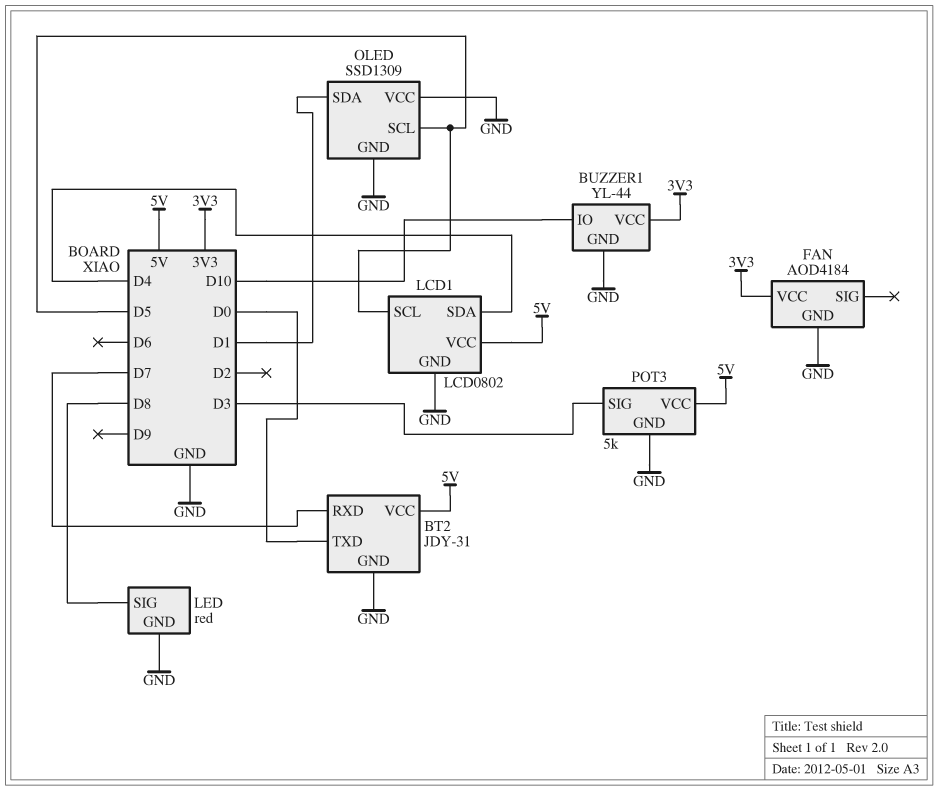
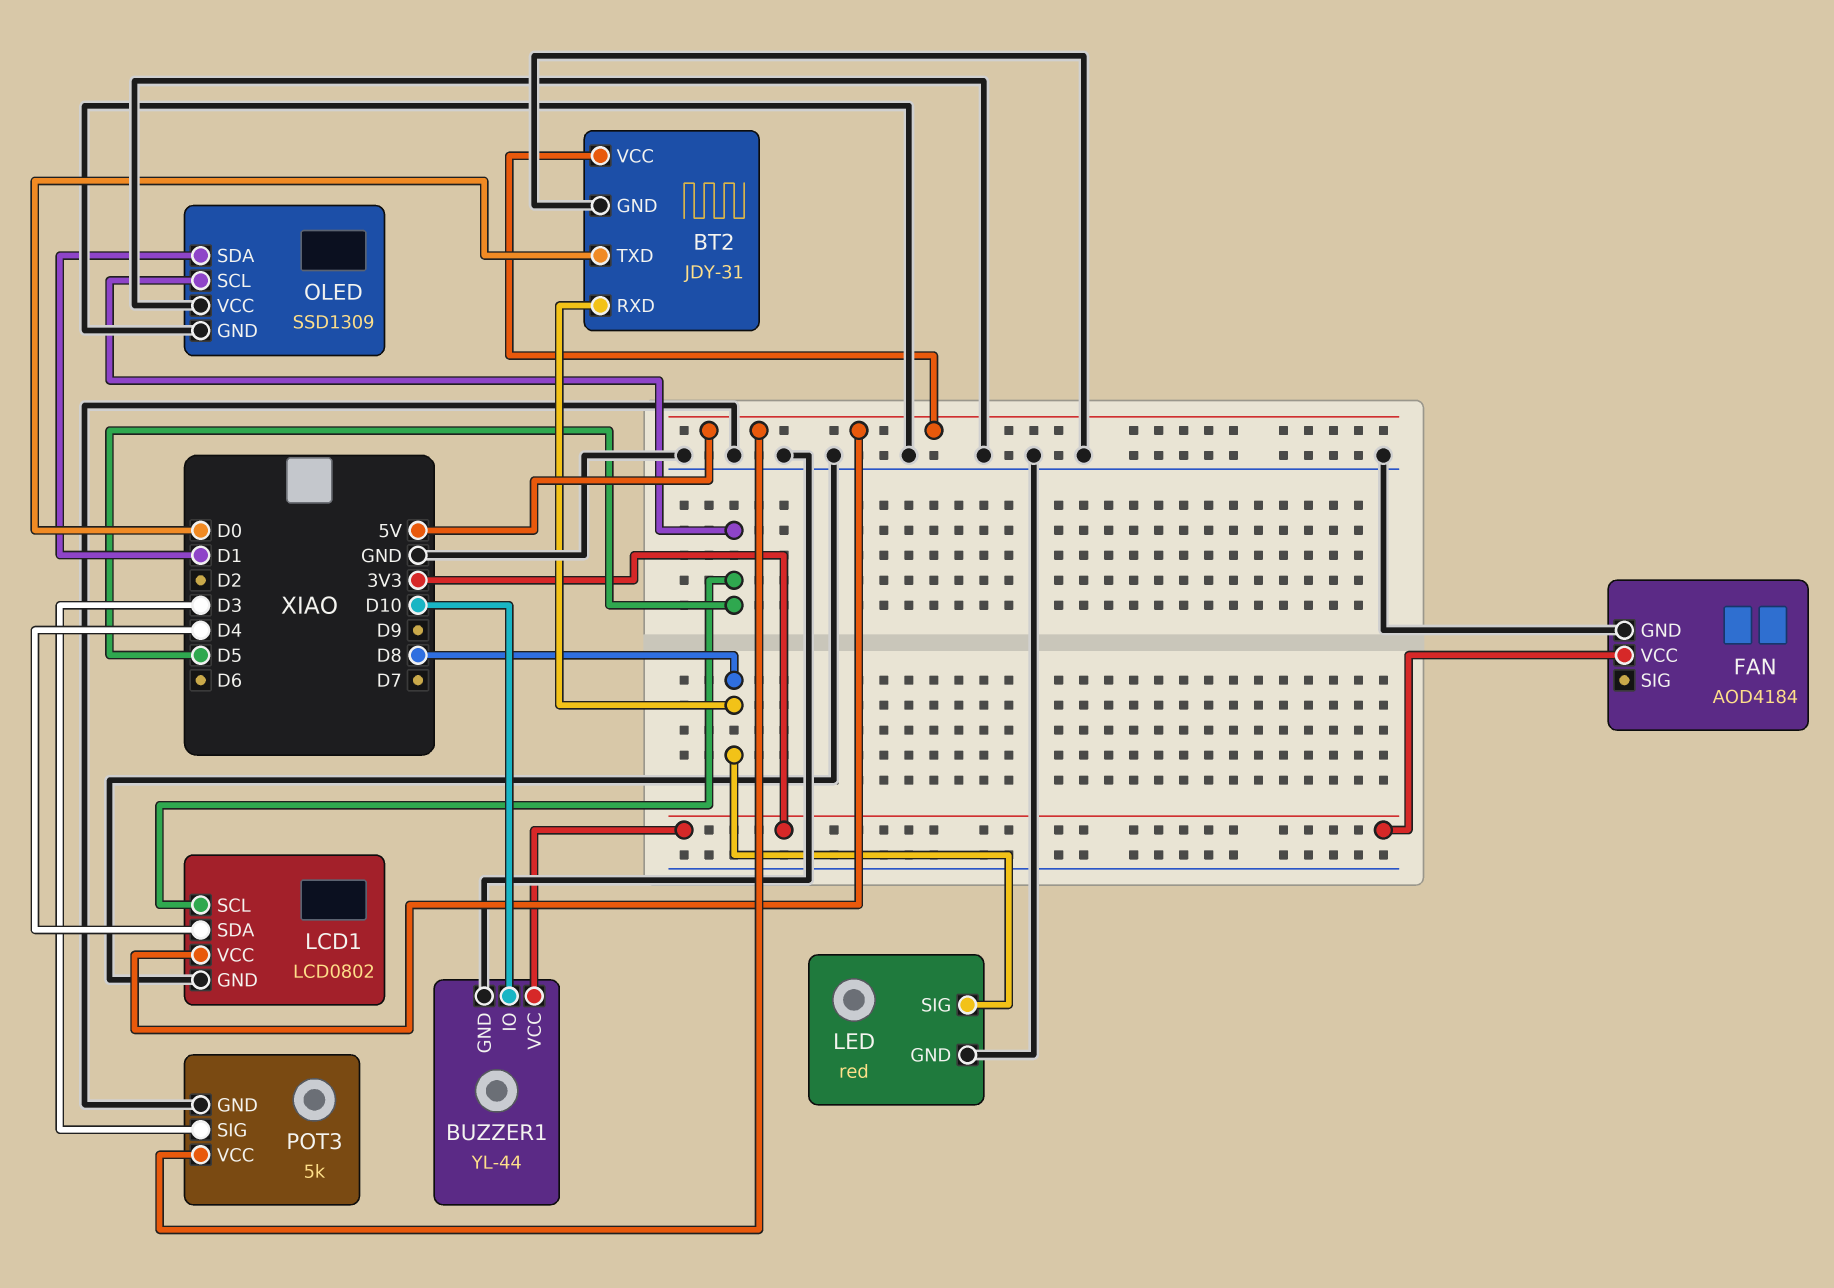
BT2 pin RXD: D7 -> D8

